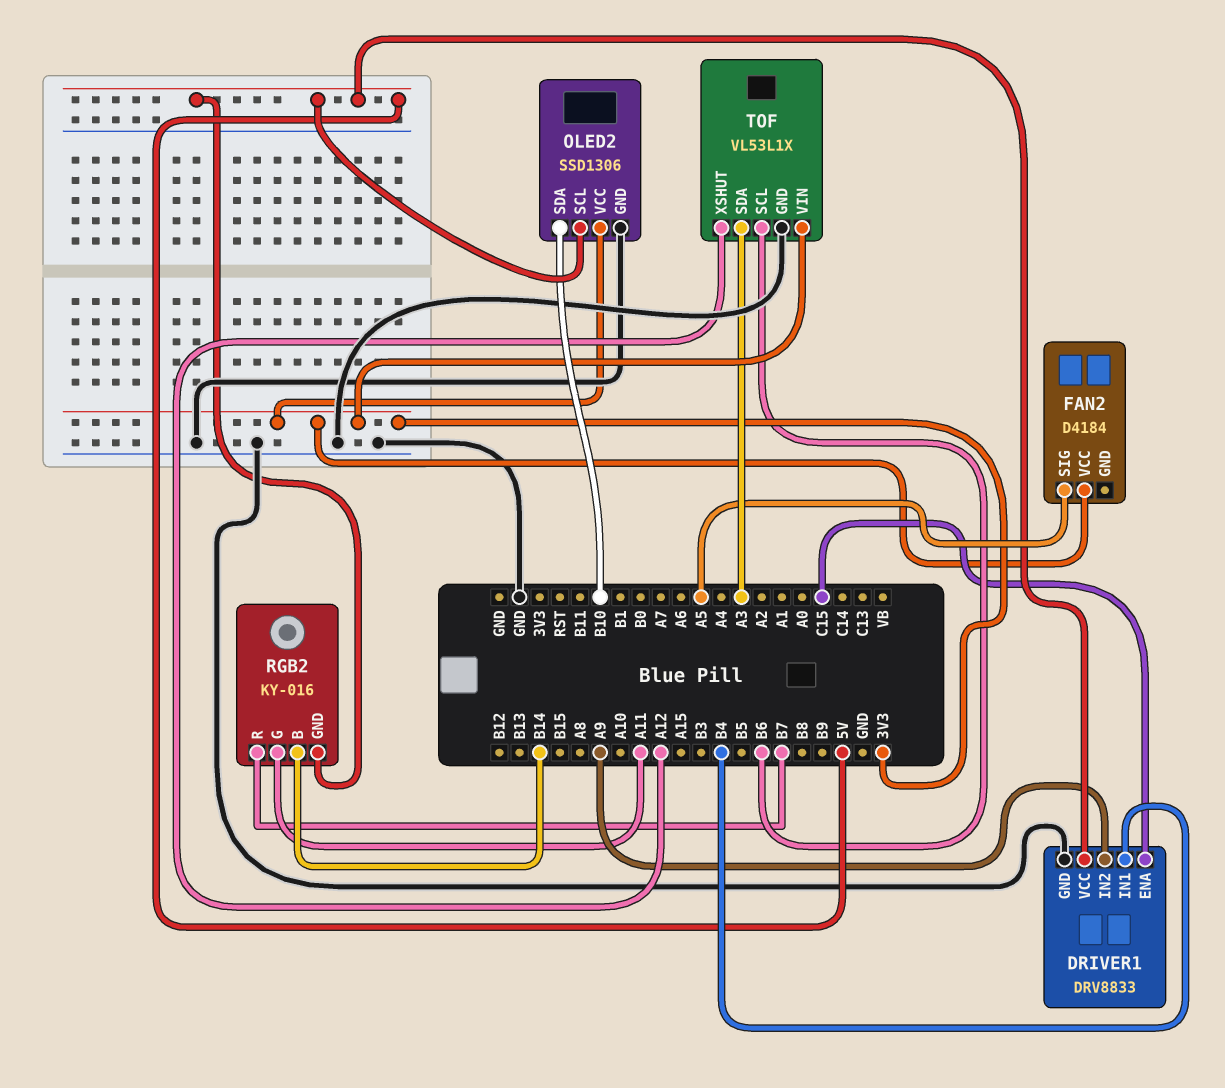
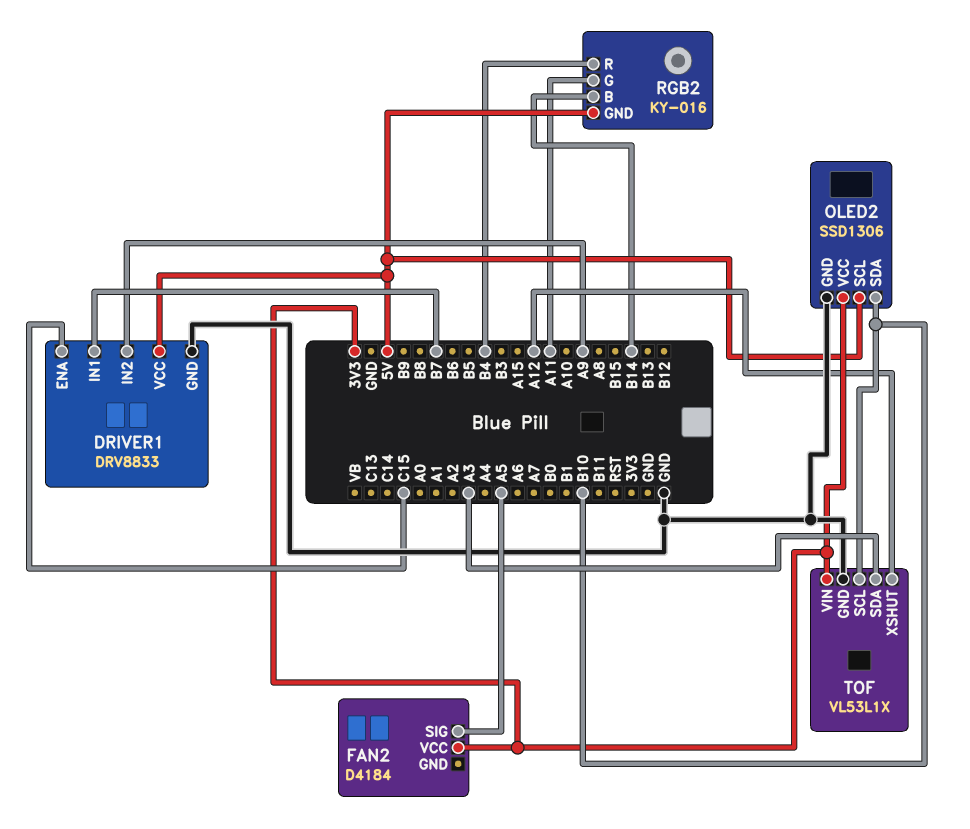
DRIVER1 pin IN1: B4 -> B7
RGB2 pin R: B7 -> B4
TOF pin SCL: B6 -> B10

